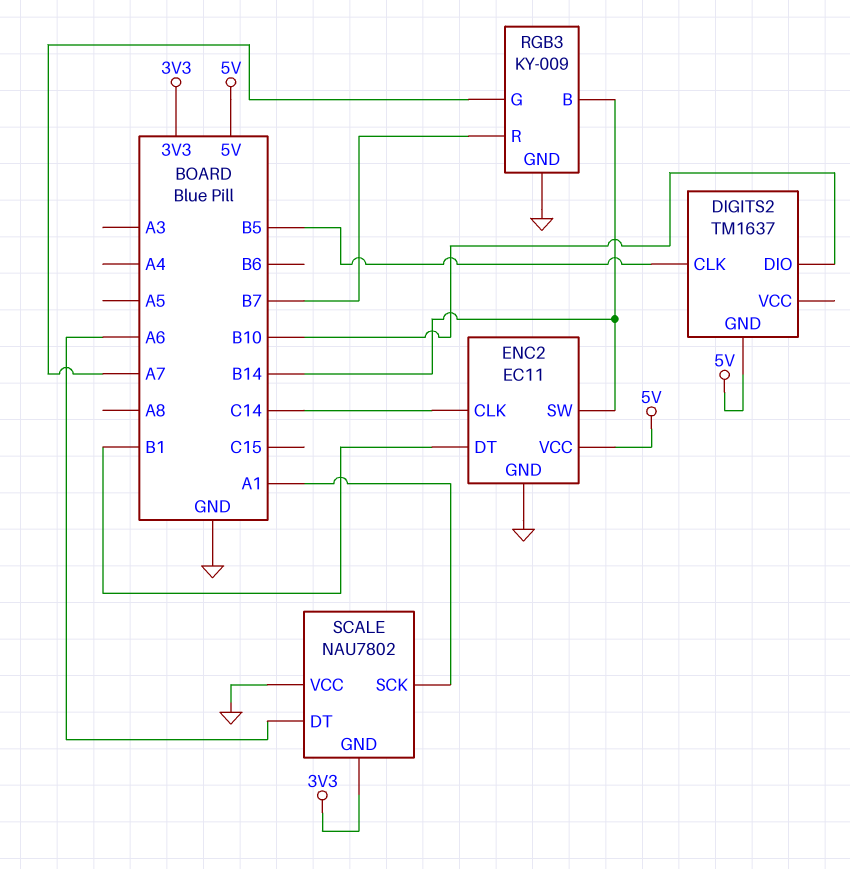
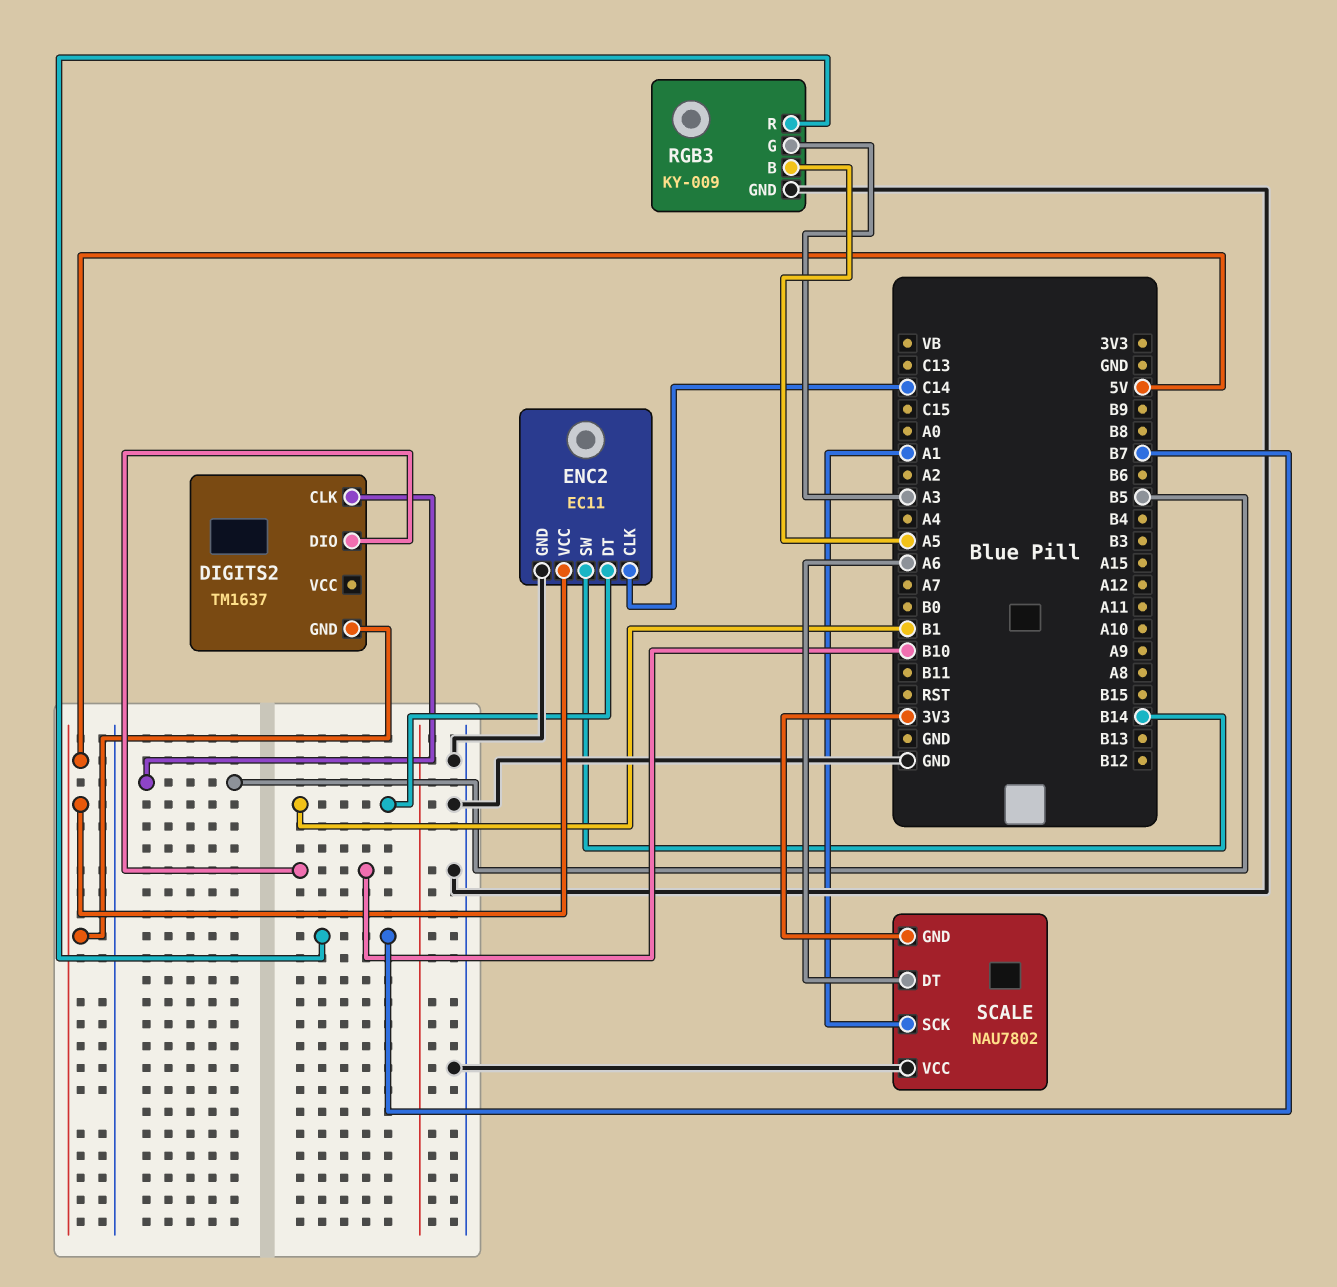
RGB3 pin B: B14 -> A5
RGB3 pin G: A7 -> A3

